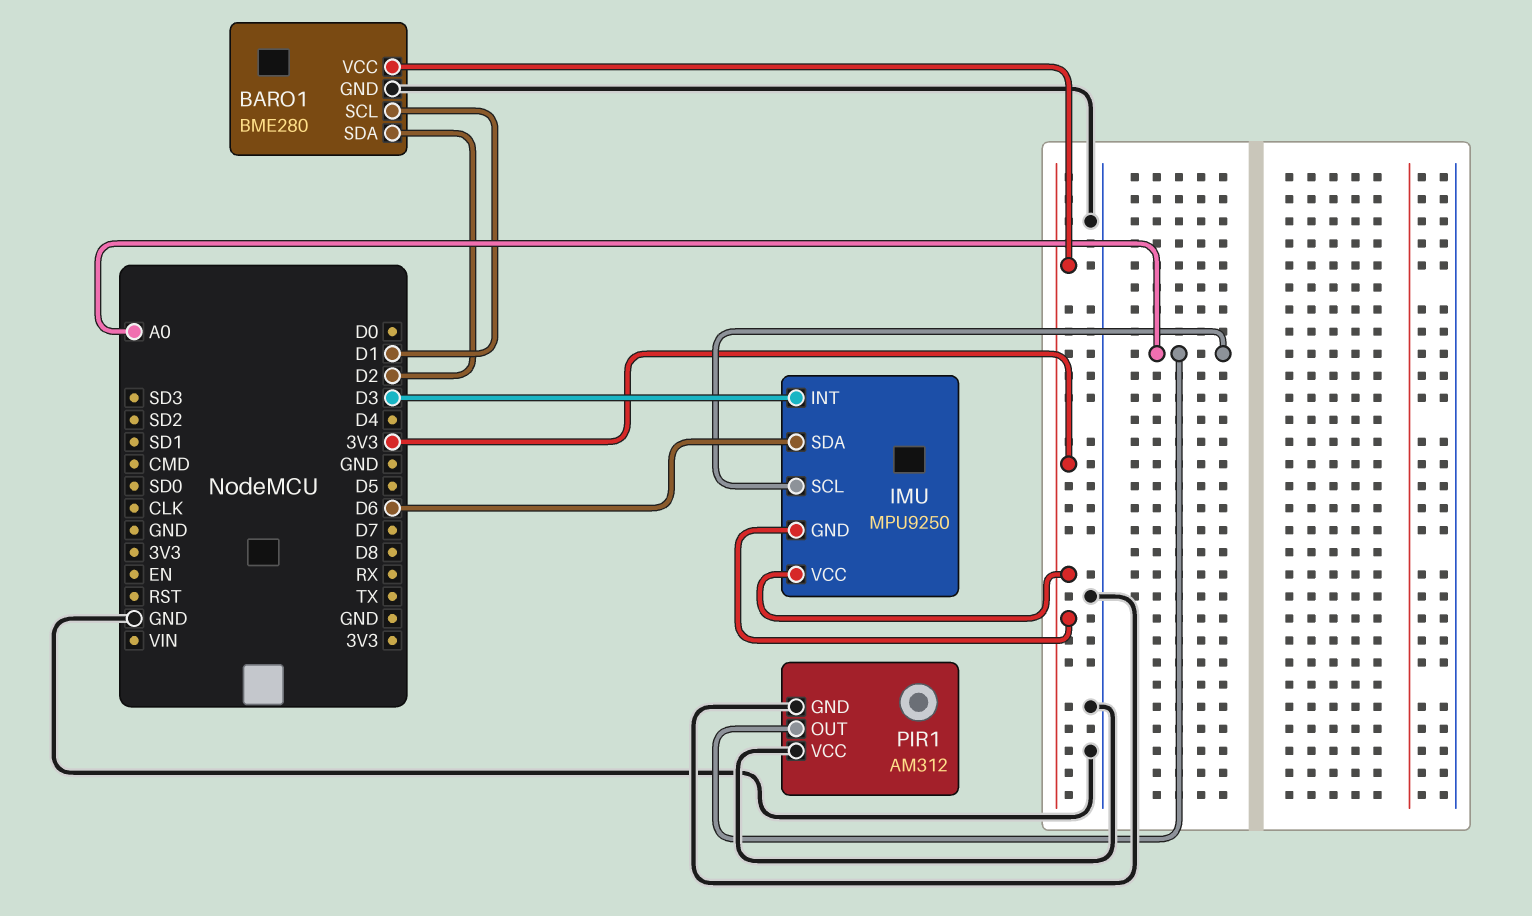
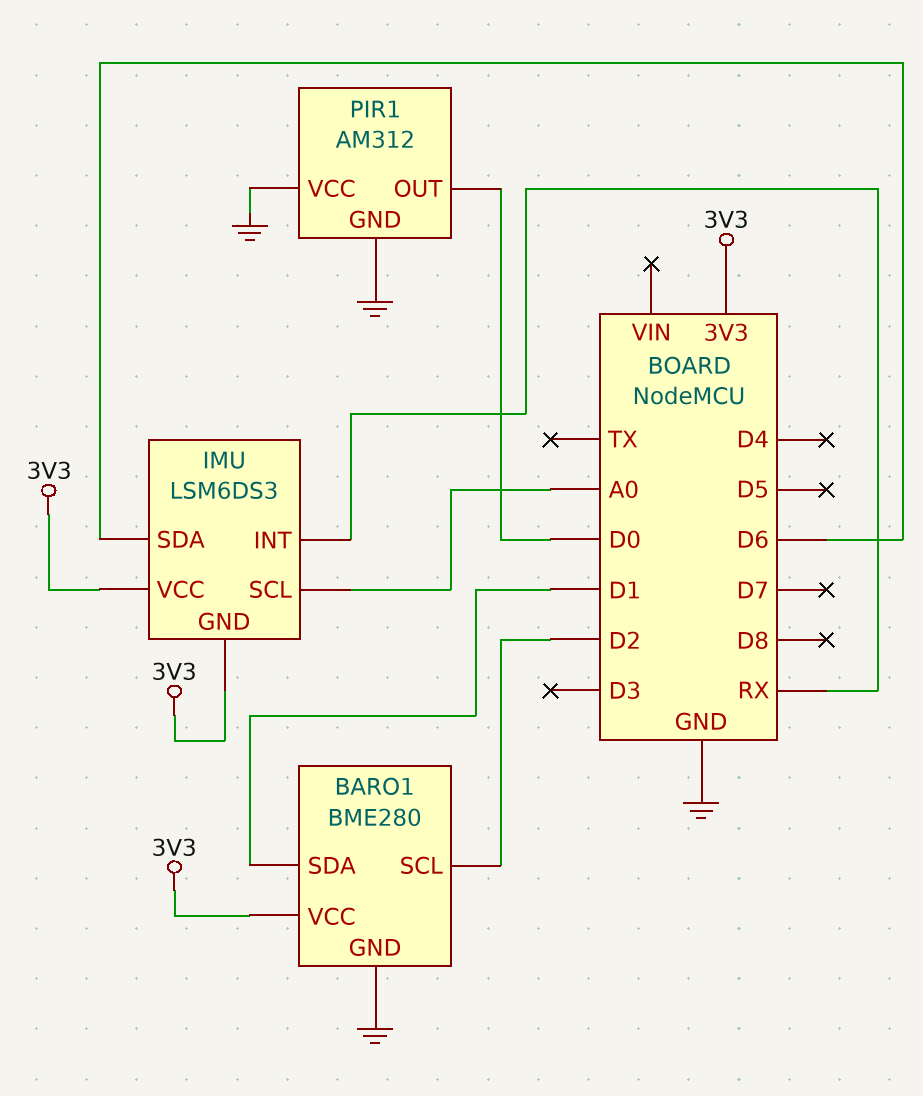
BARO1 pin SCL: D1 -> D2
BARO1 pin SDA: D2 -> D1
IMU: MPU9250 -> LSM6DS3
IMU pin INT: D3 -> RX
PIR1 pin OUT: A0 -> D0

